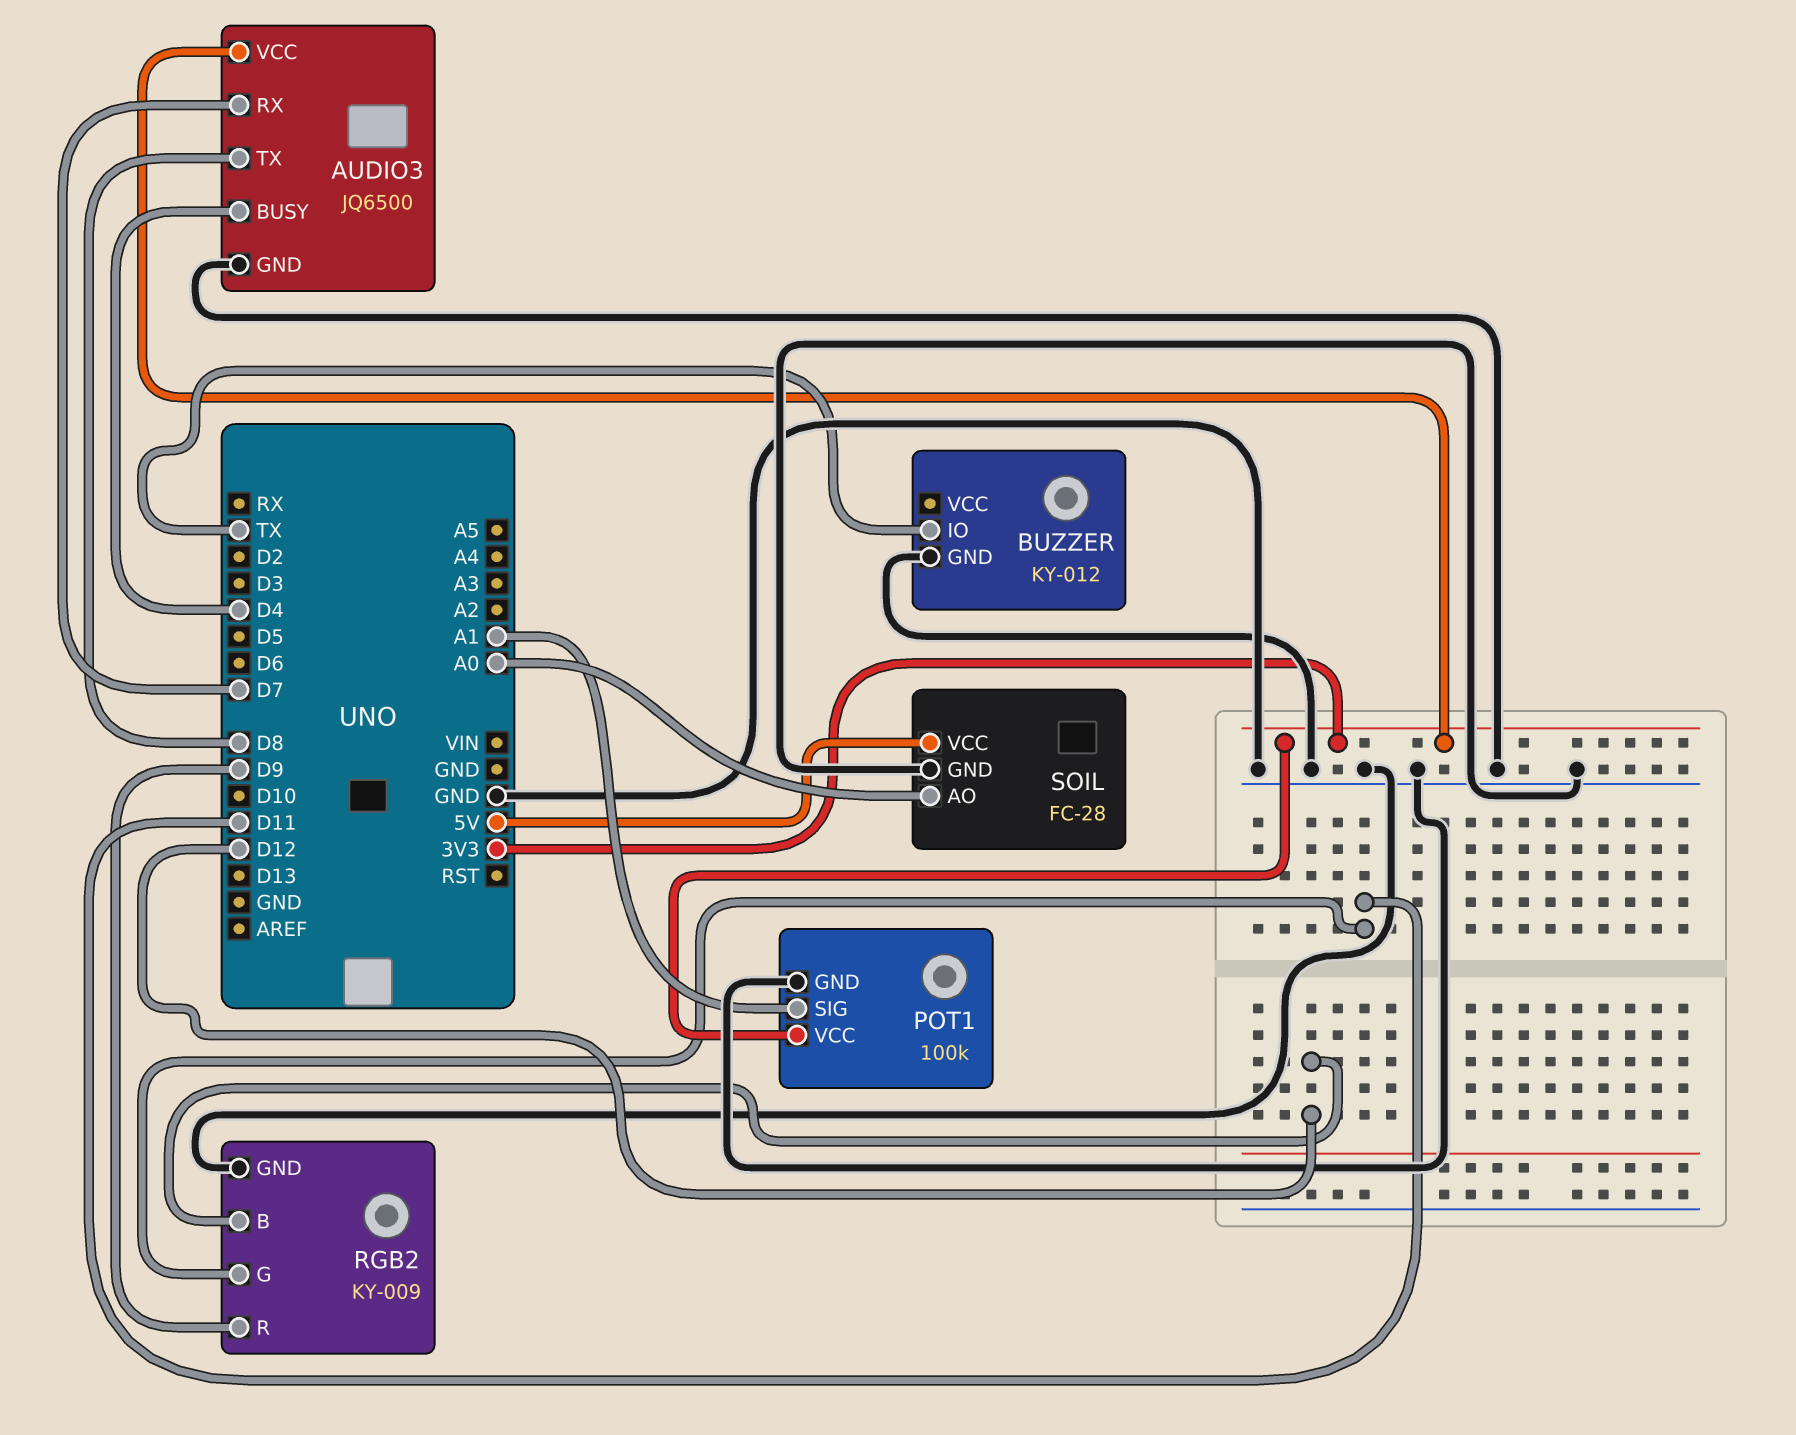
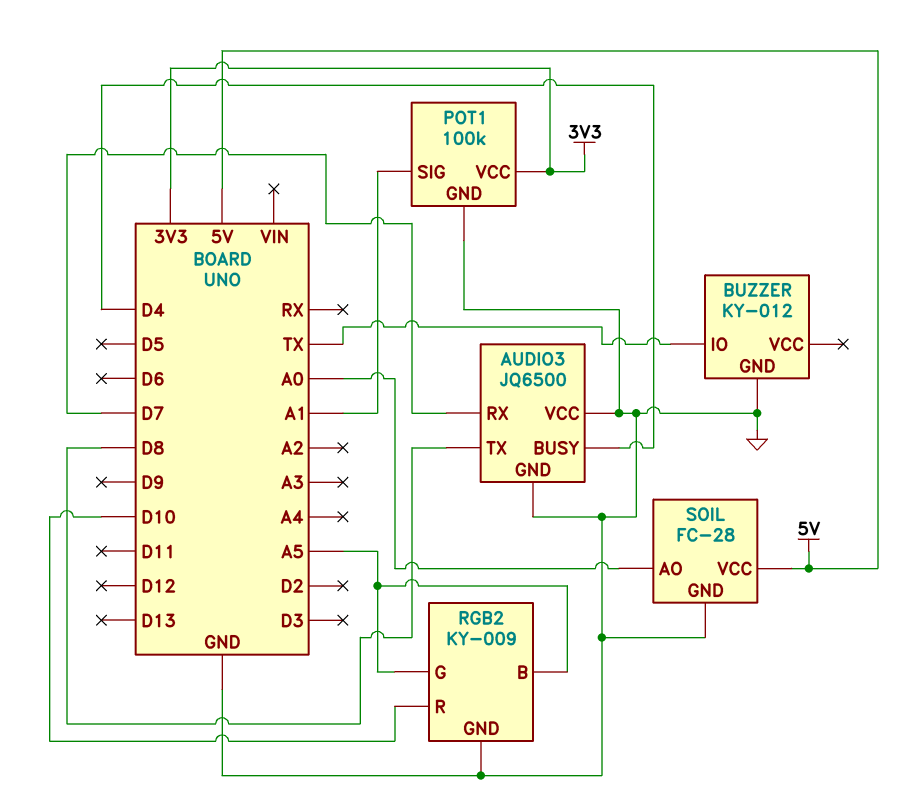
AUDIO3 pin VCC: 3V3 -> GND
RGB2 pin B: D12 -> A5
RGB2 pin G: D11 -> A5
RGB2 pin R: D9 -> D10

